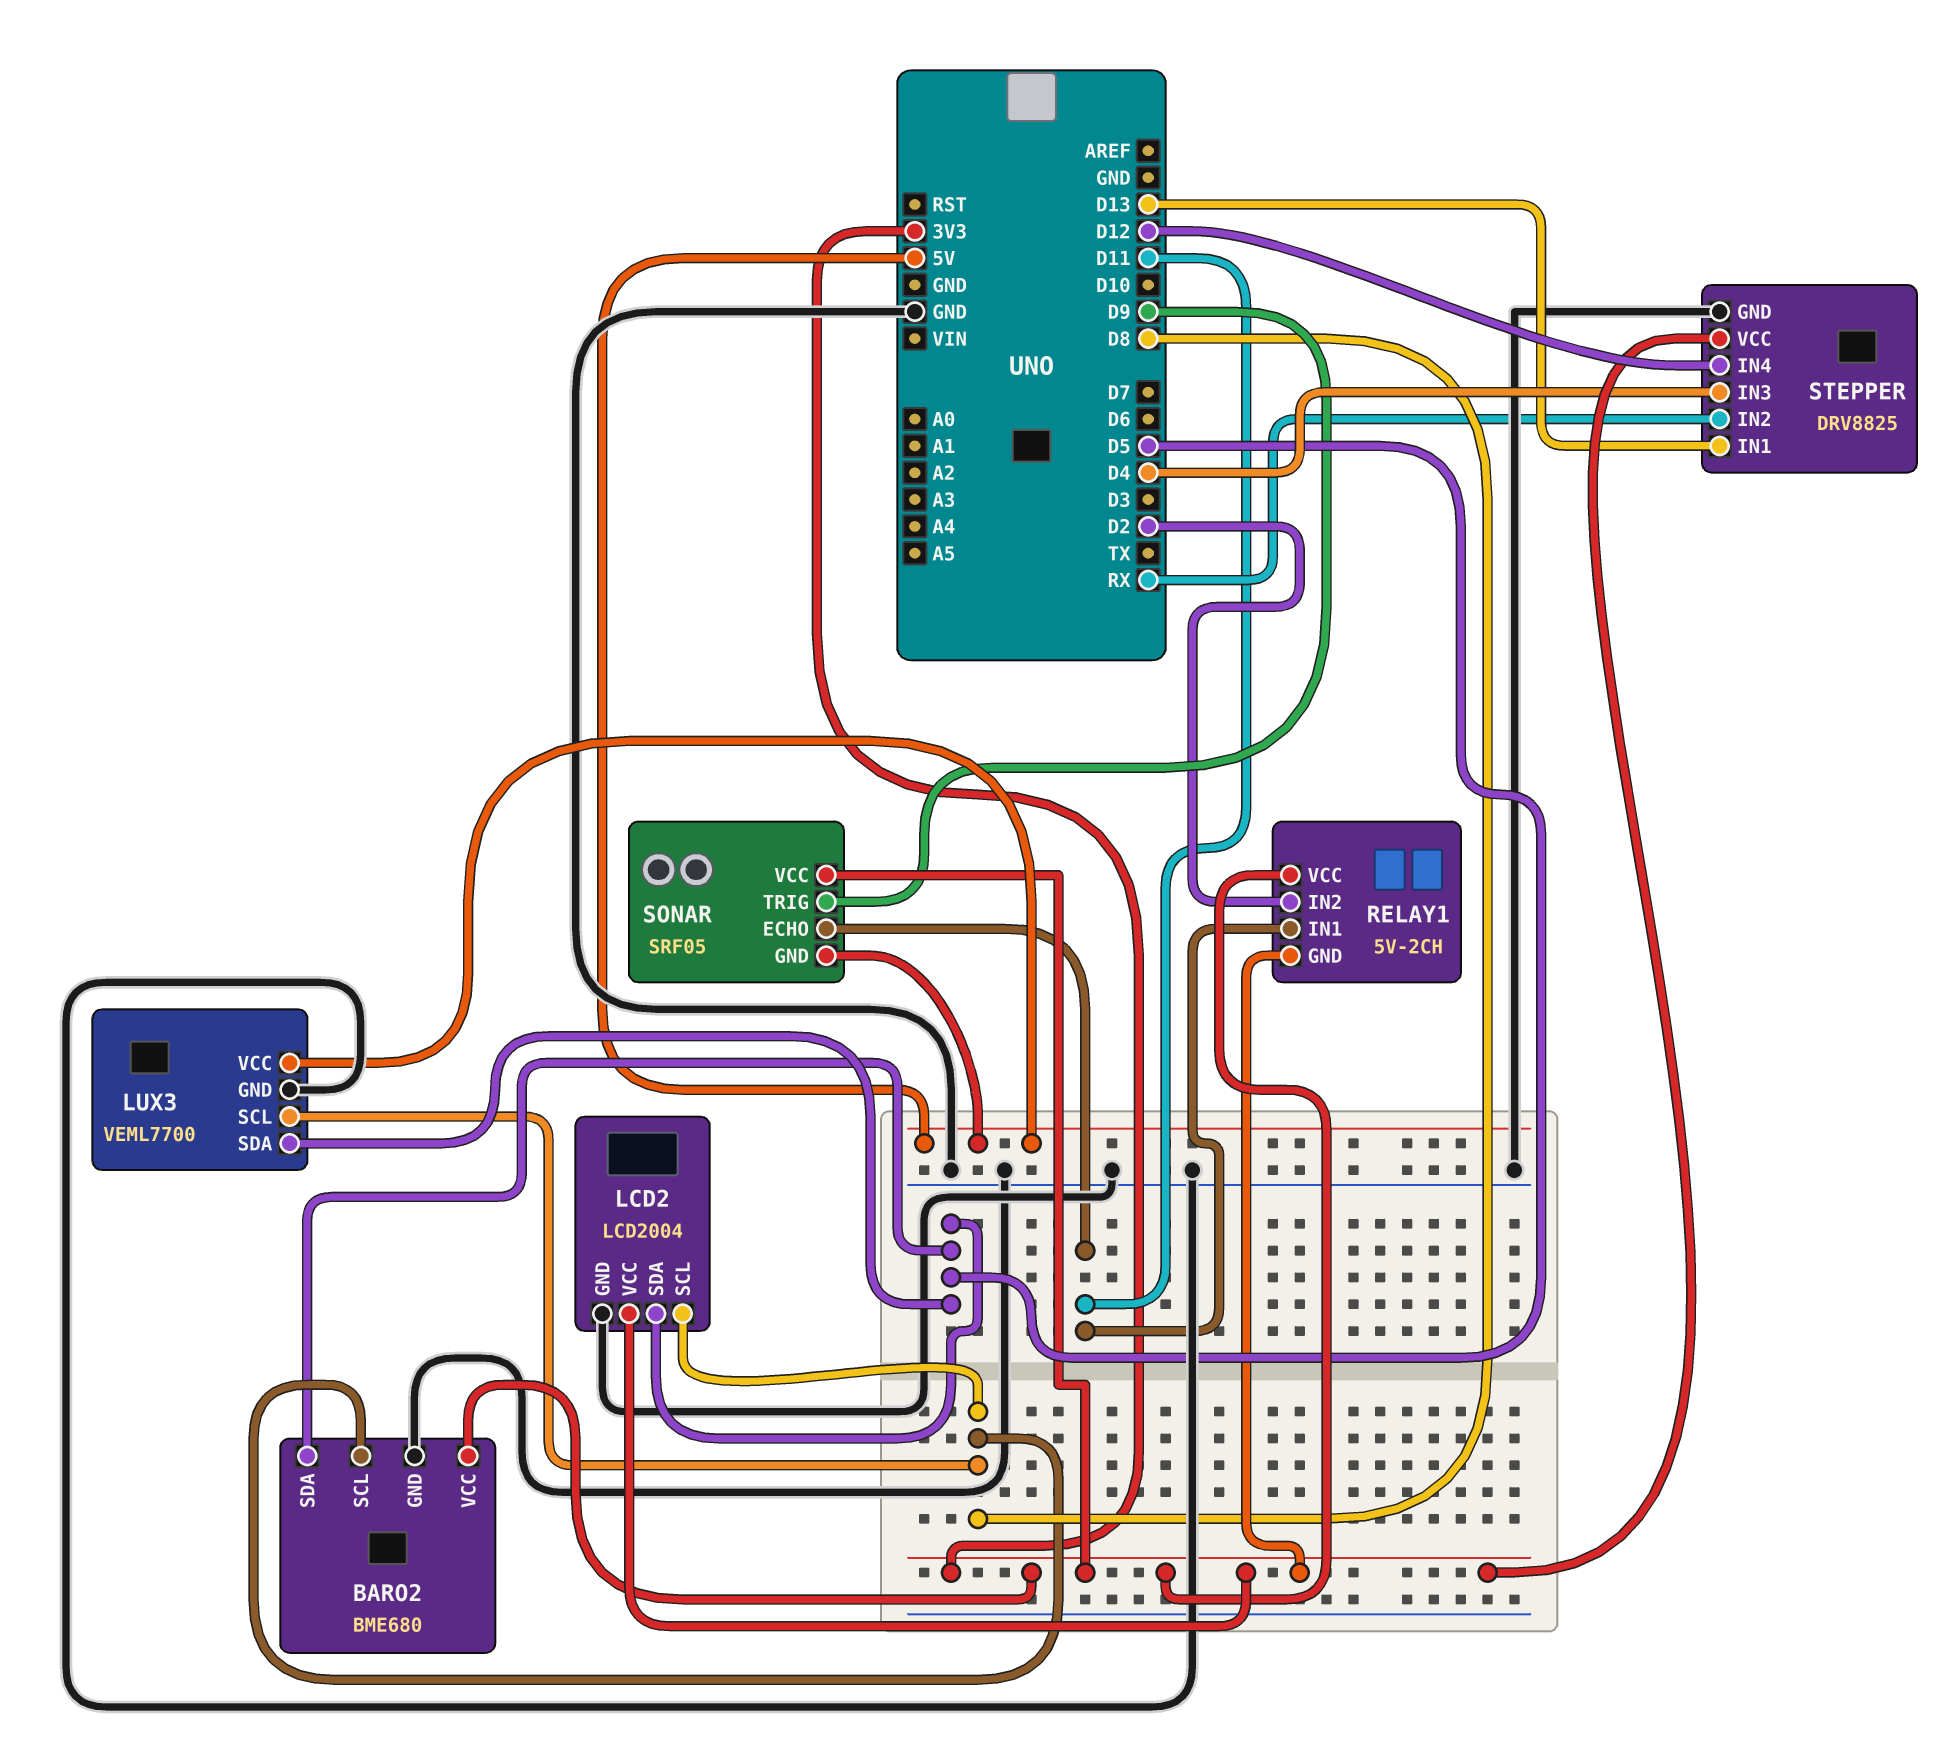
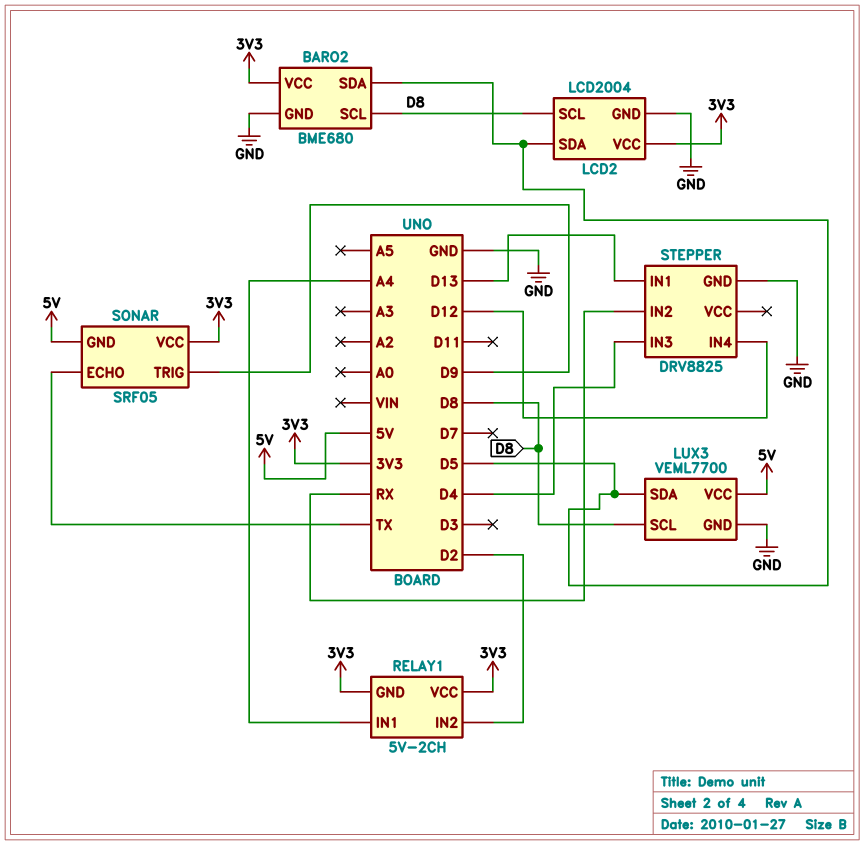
RELAY1 pin IN1: D11 -> A4
SONAR pin ECHO: D11 -> TX
STEPPER pin VCC: 3V3 -> none

